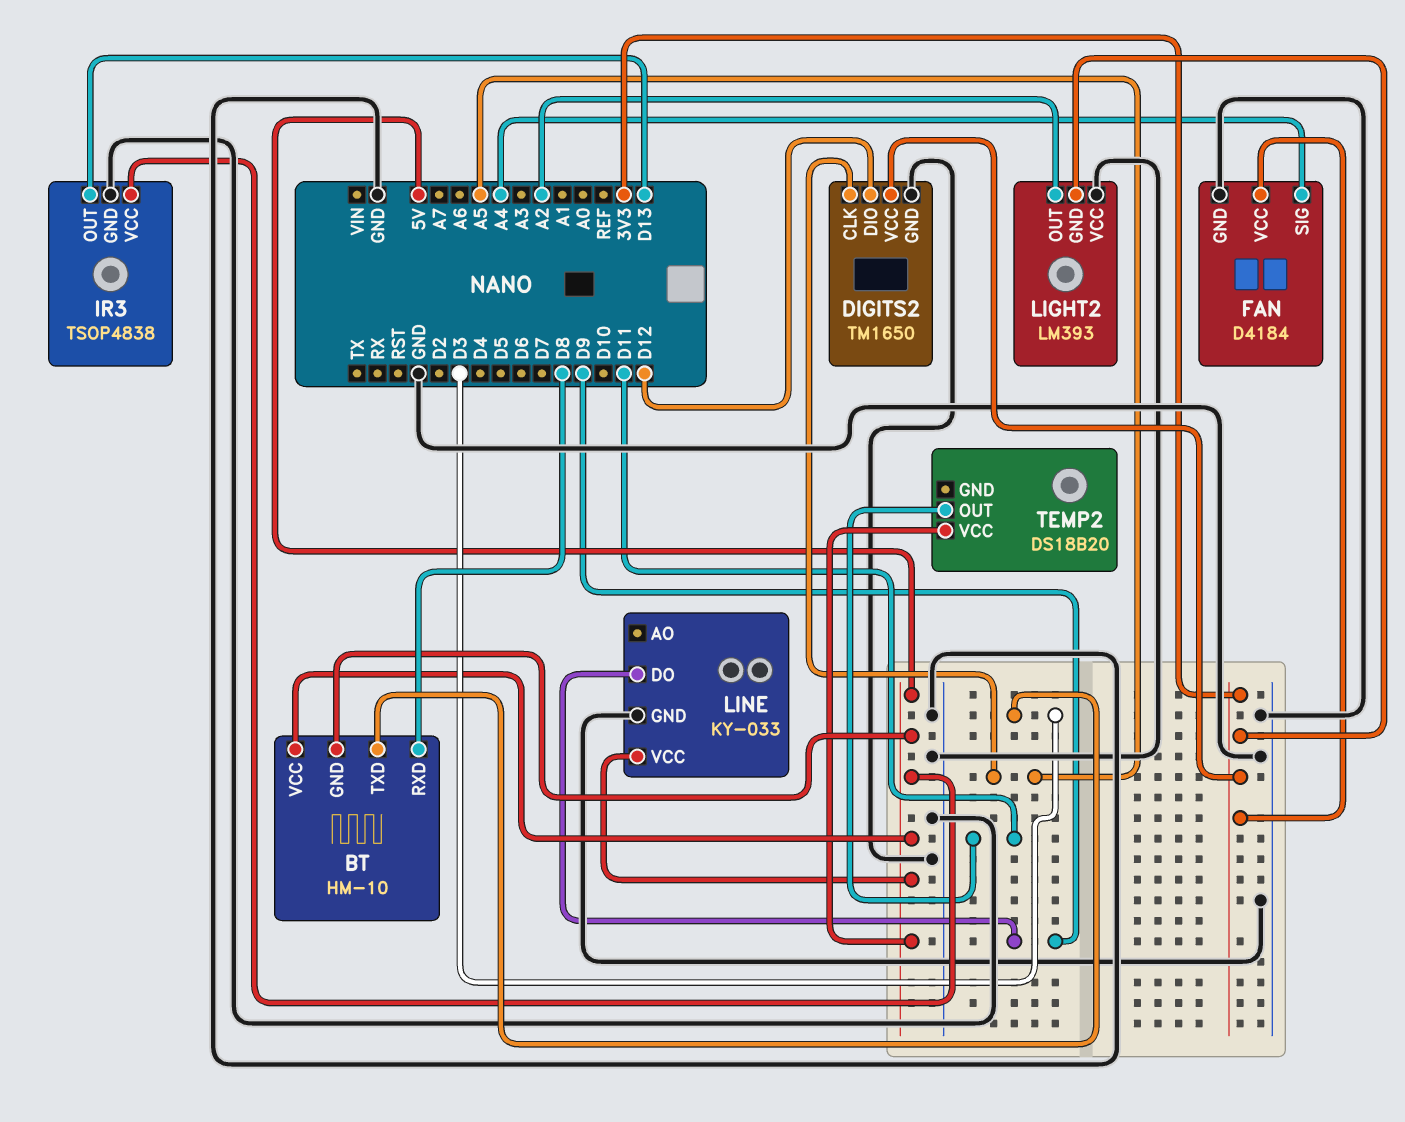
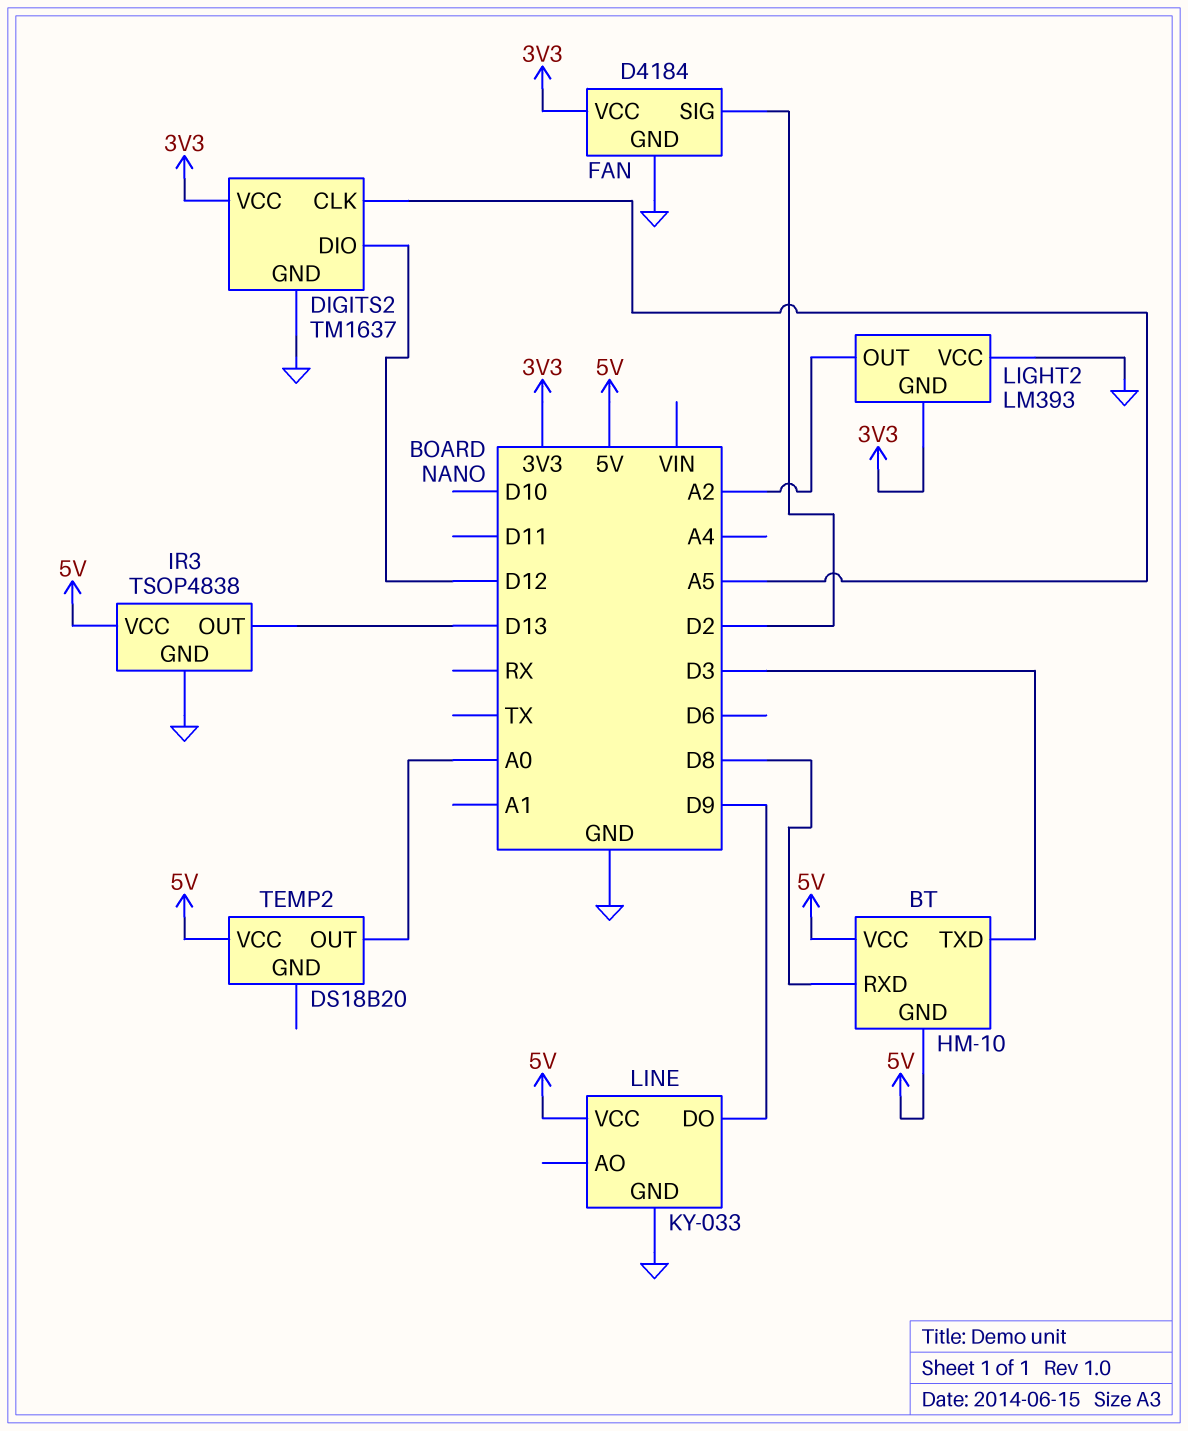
DIGITS2: TM1650 -> TM1637
FAN pin SIG: A4 -> D2
TEMP2 pin OUT: D11 -> A0

